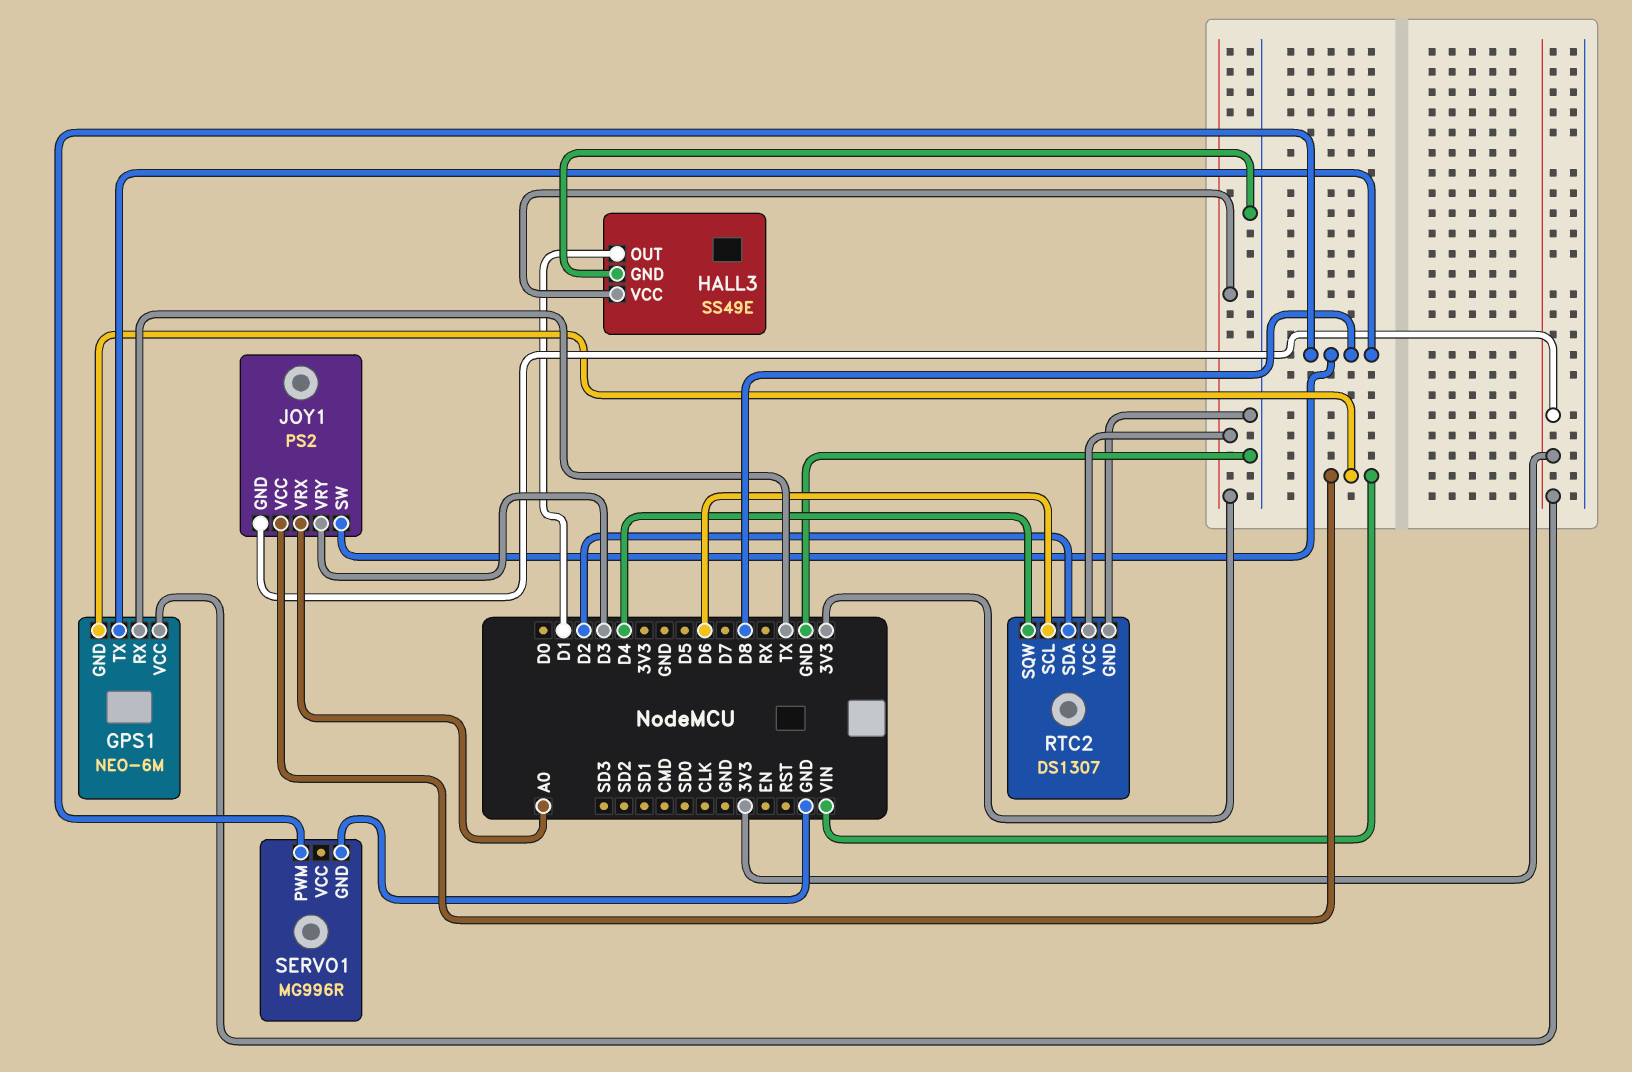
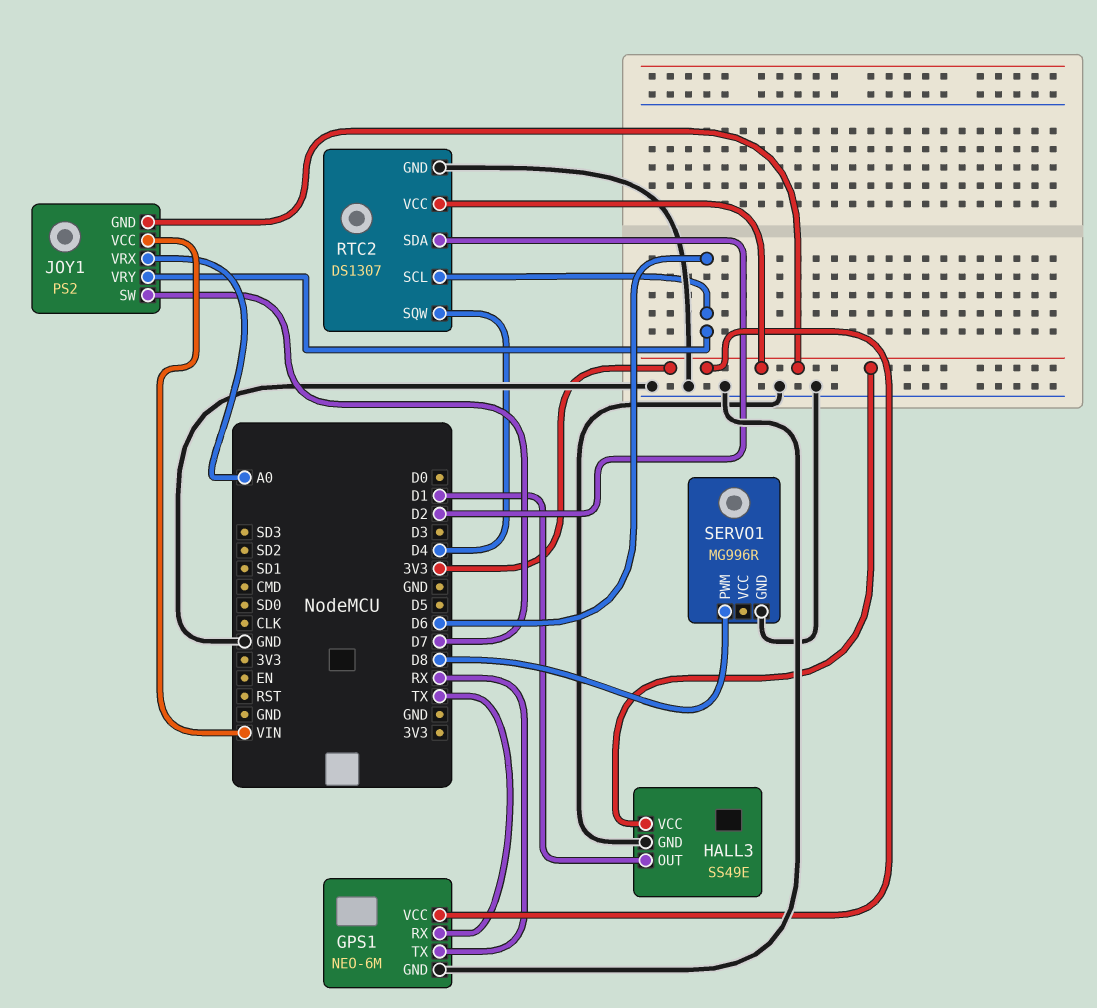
GPS1 pin GND: VIN -> GND
GPS1 pin TX: D8 -> RX
JOY1 pin SW: D8 -> D7
JOY1 pin VRY: D3 -> D6

